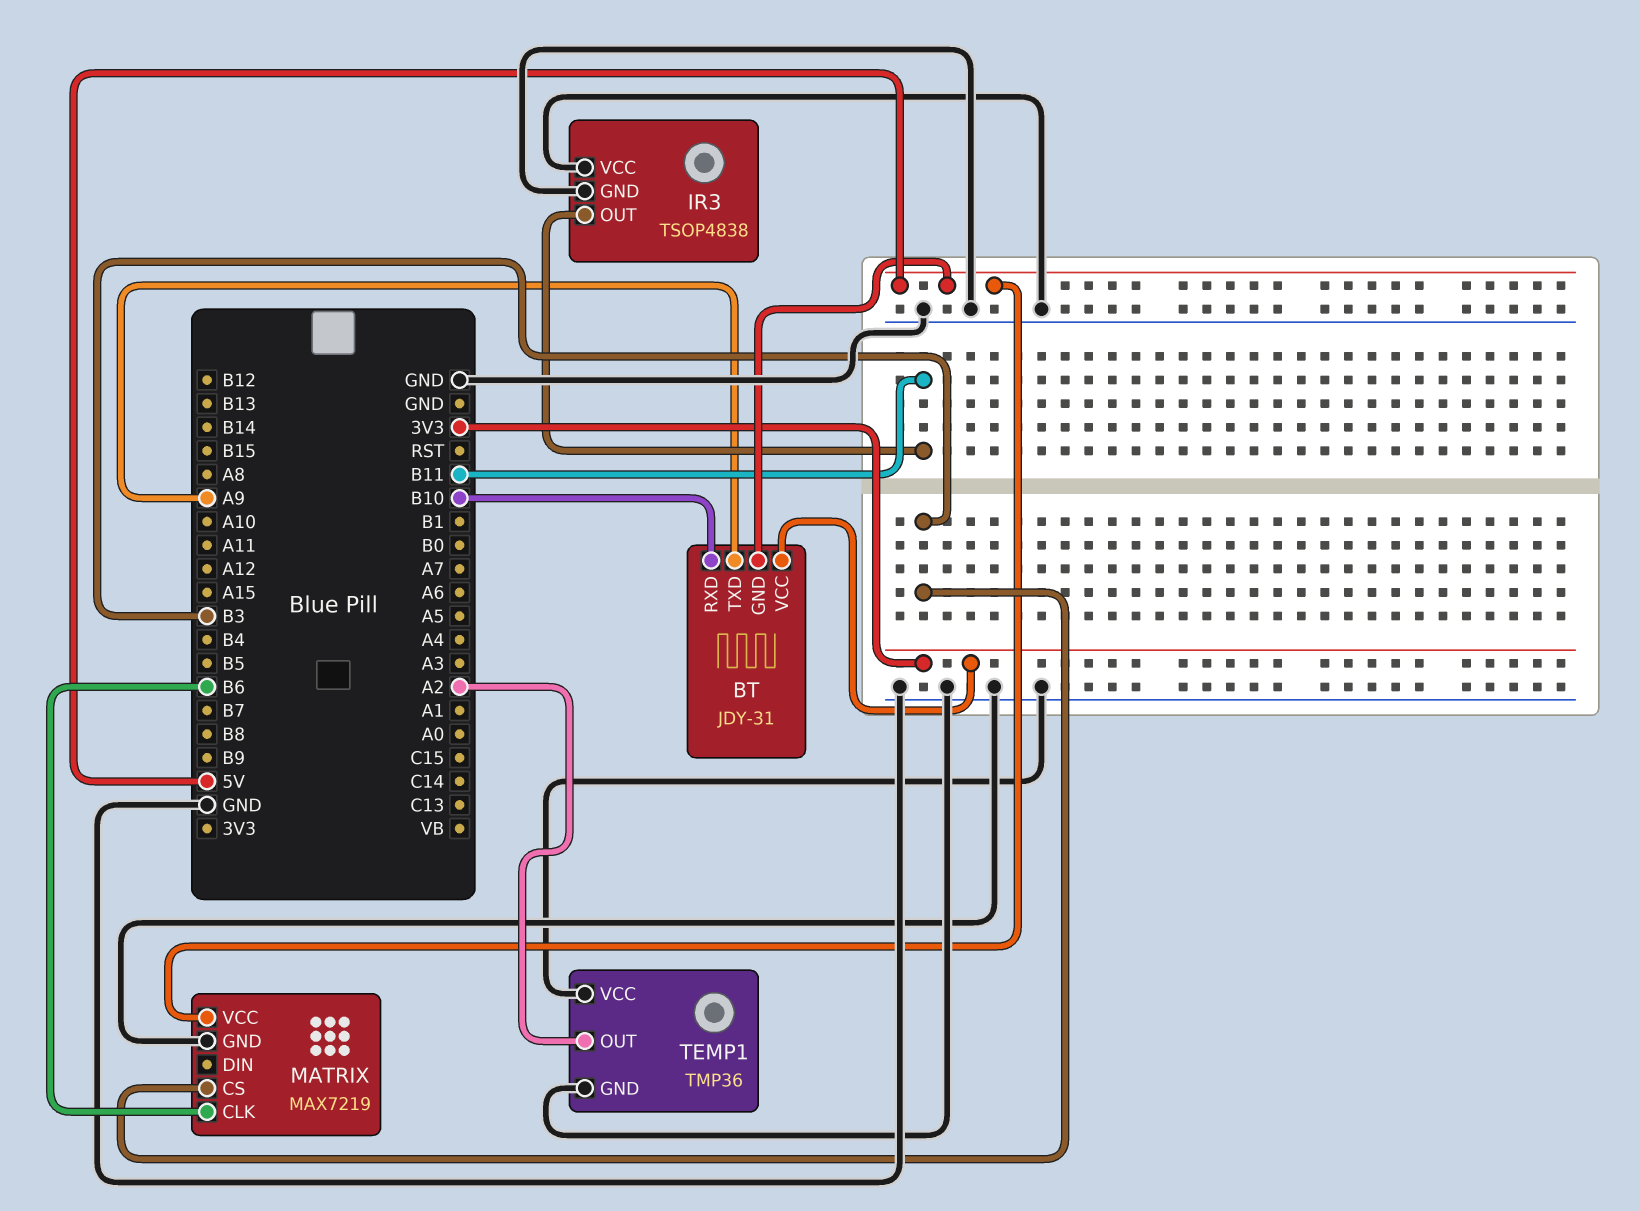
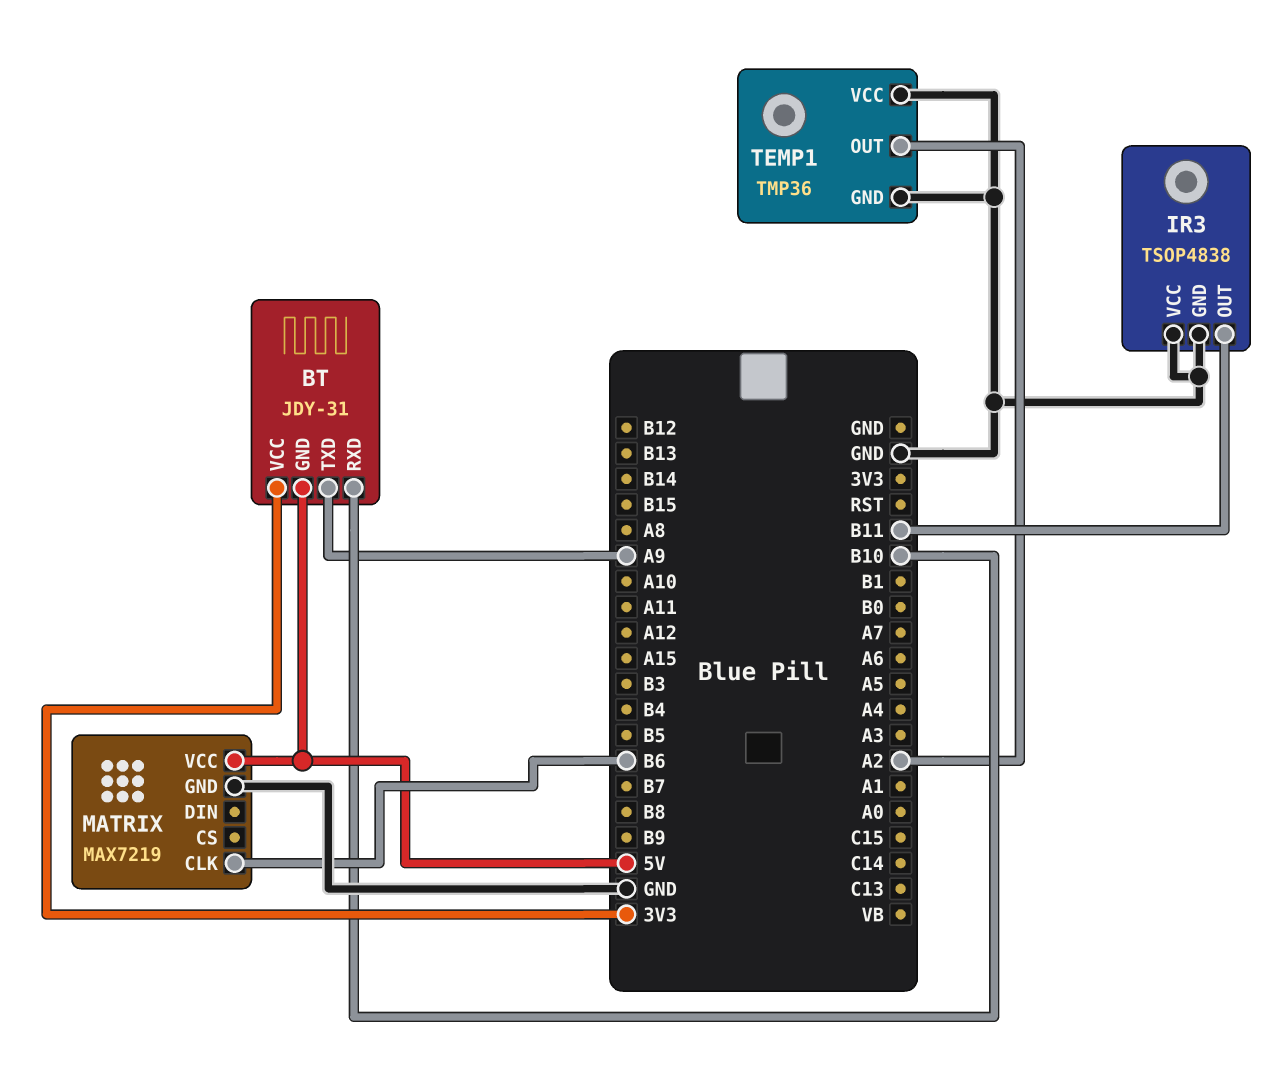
MATRIX pin CS: B3 -> none

